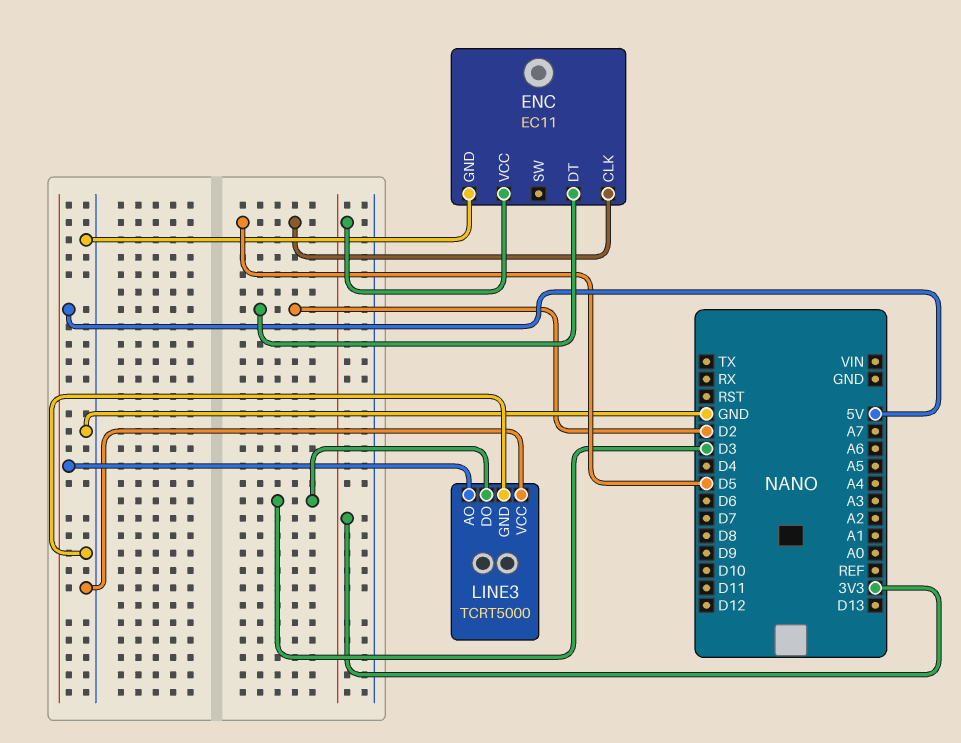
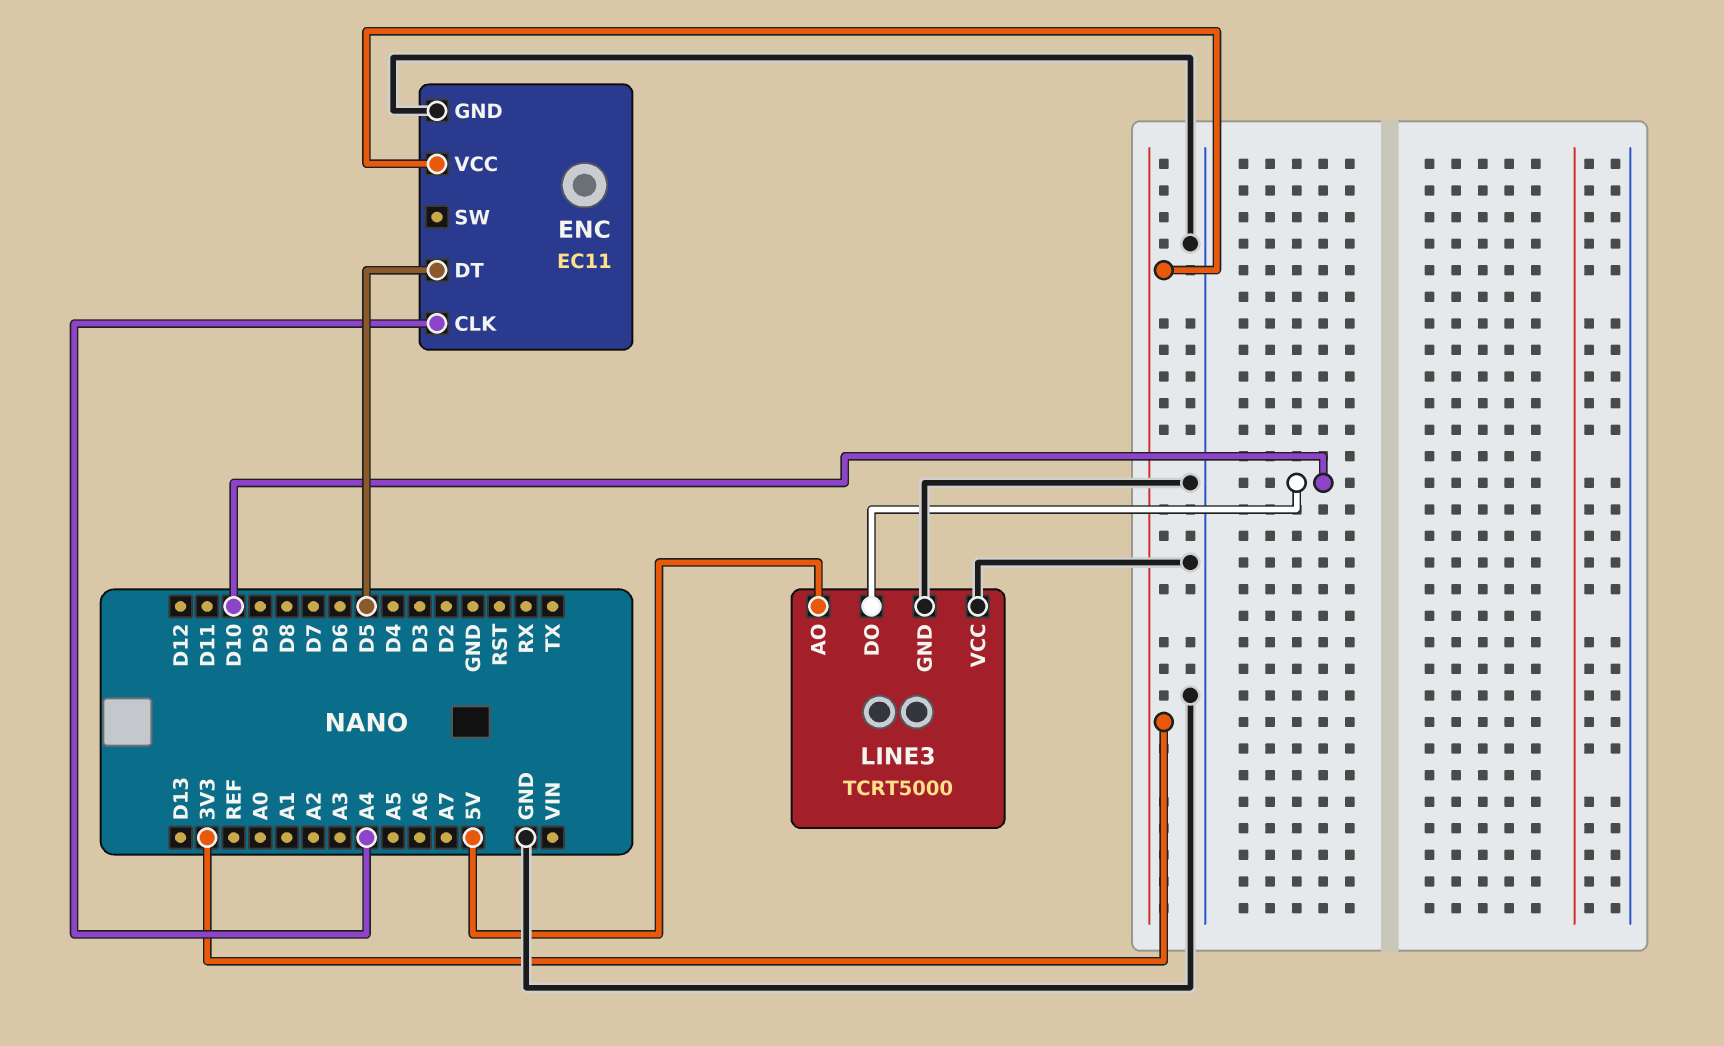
ENC pin CLK: D5 -> A4
ENC pin DT: D2 -> D5
LINE3 pin DO: D3 -> D10

